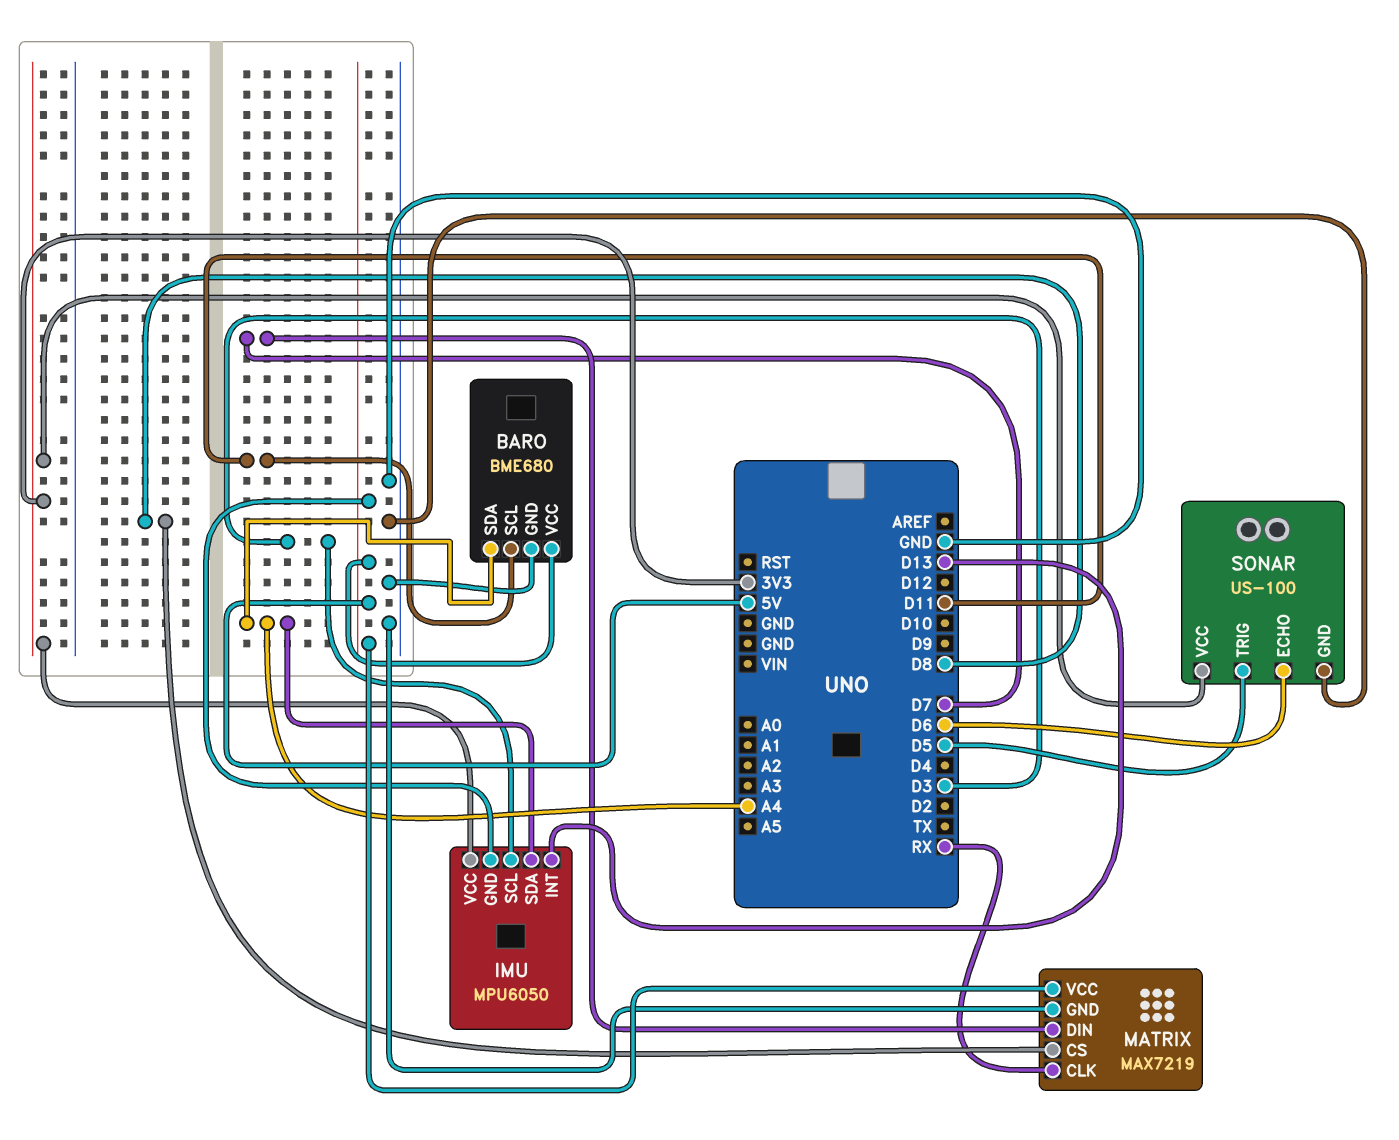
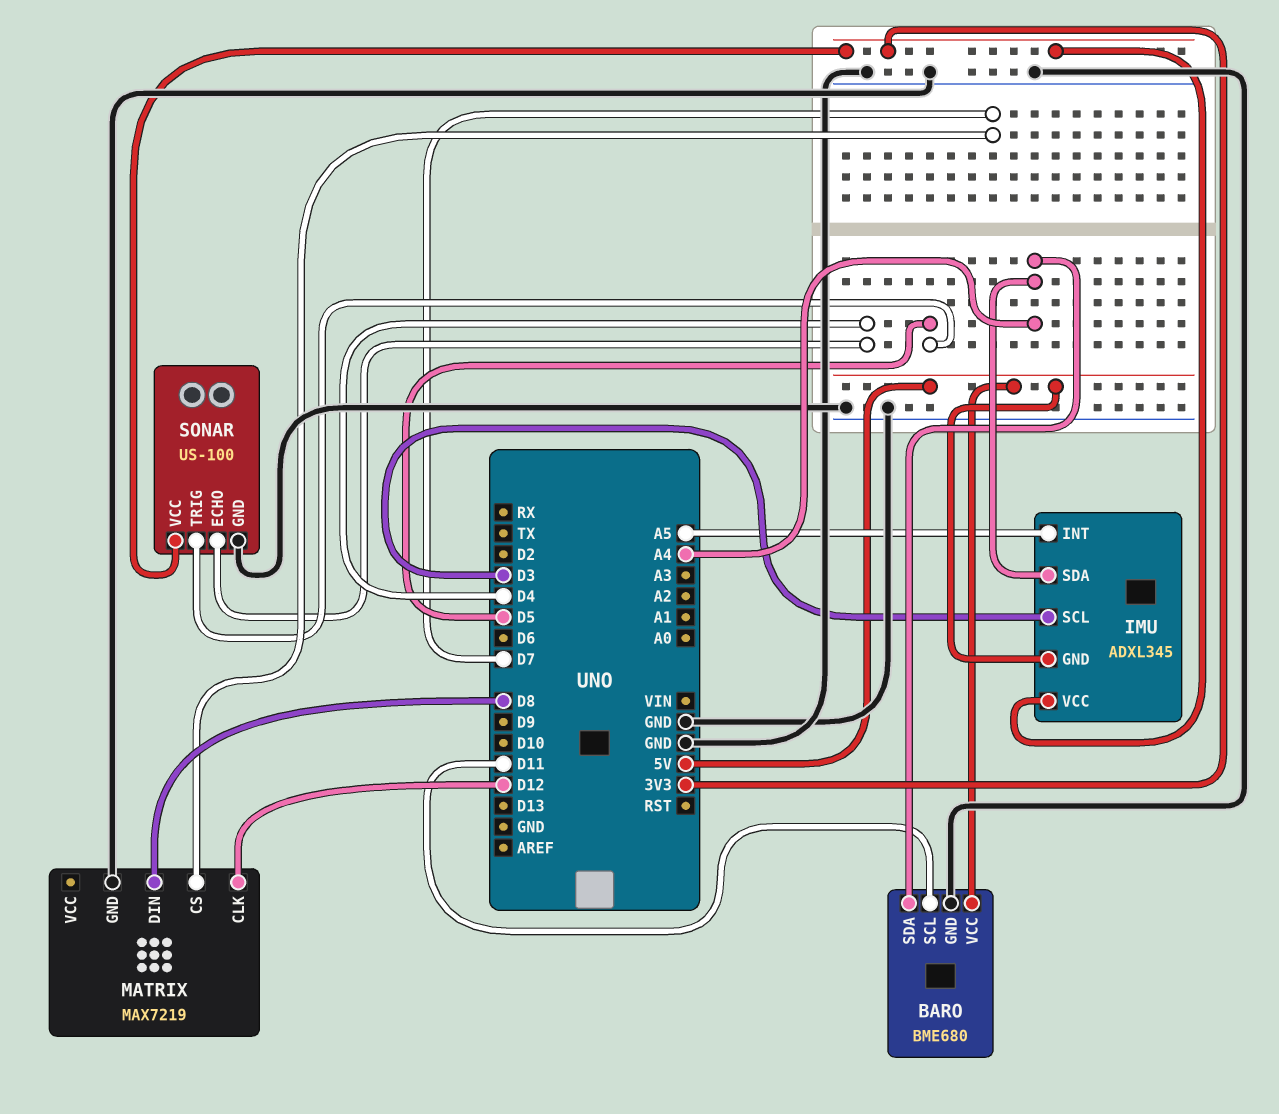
IMU: MPU6050 -> ADXL345
IMU pin INT: D13 -> A5
MATRIX pin CLK: RX -> D12
MATRIX pin CS: D8 -> D7
MATRIX pin DIN: D7 -> D8
MATRIX pin VCC: 5V -> none
SONAR pin ECHO: D6 -> D4

